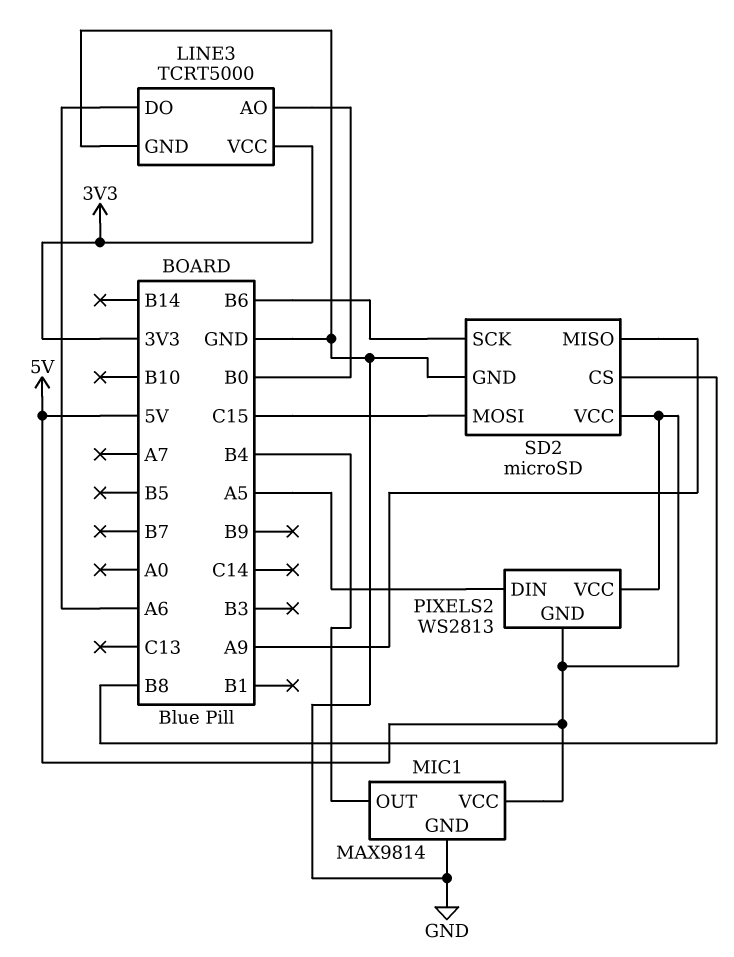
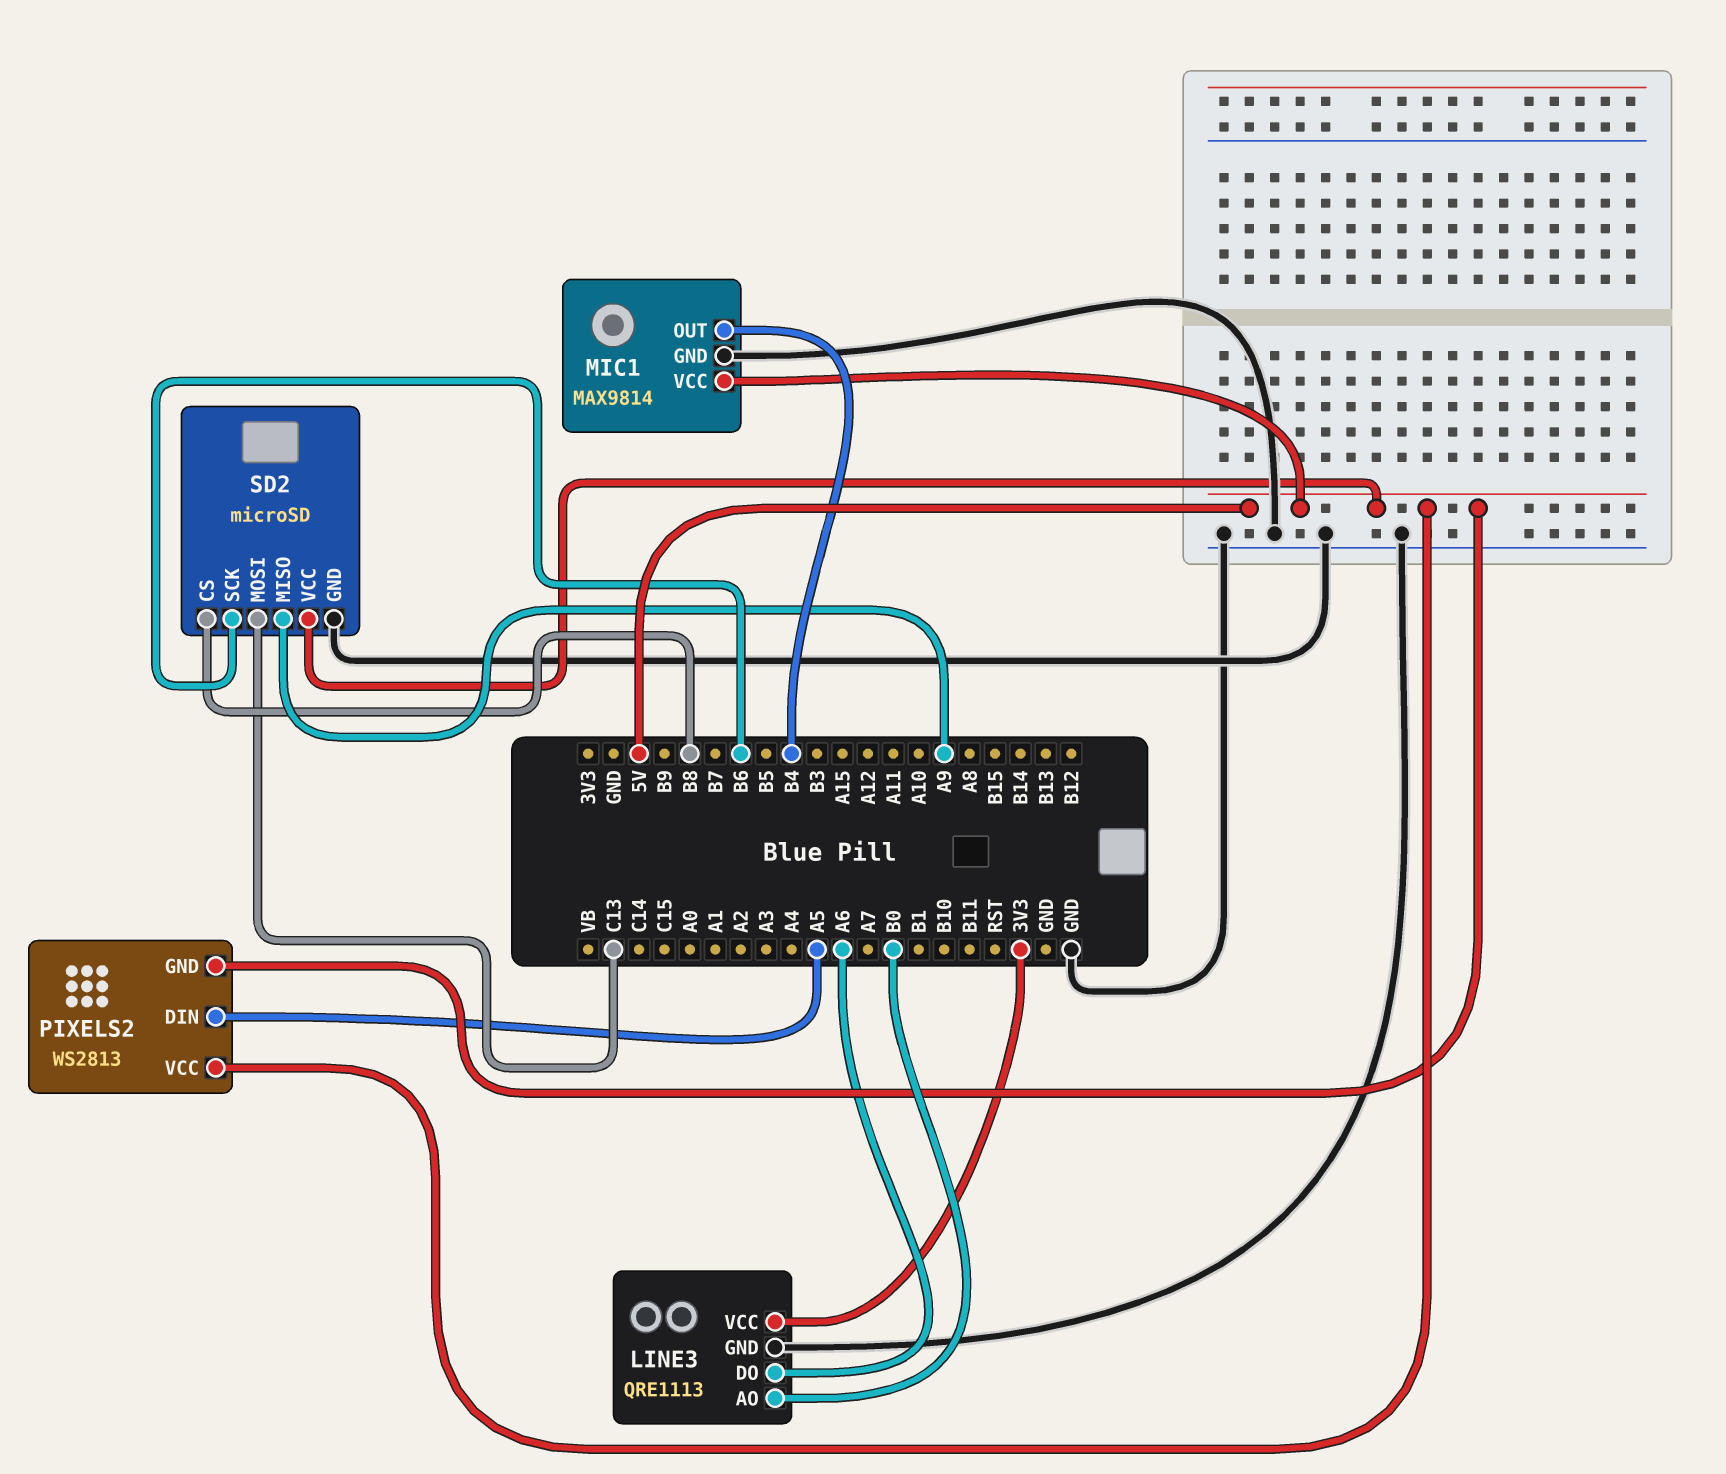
LINE3: TCRT5000 -> QRE1113
SD2 pin MOSI: C15 -> C13

